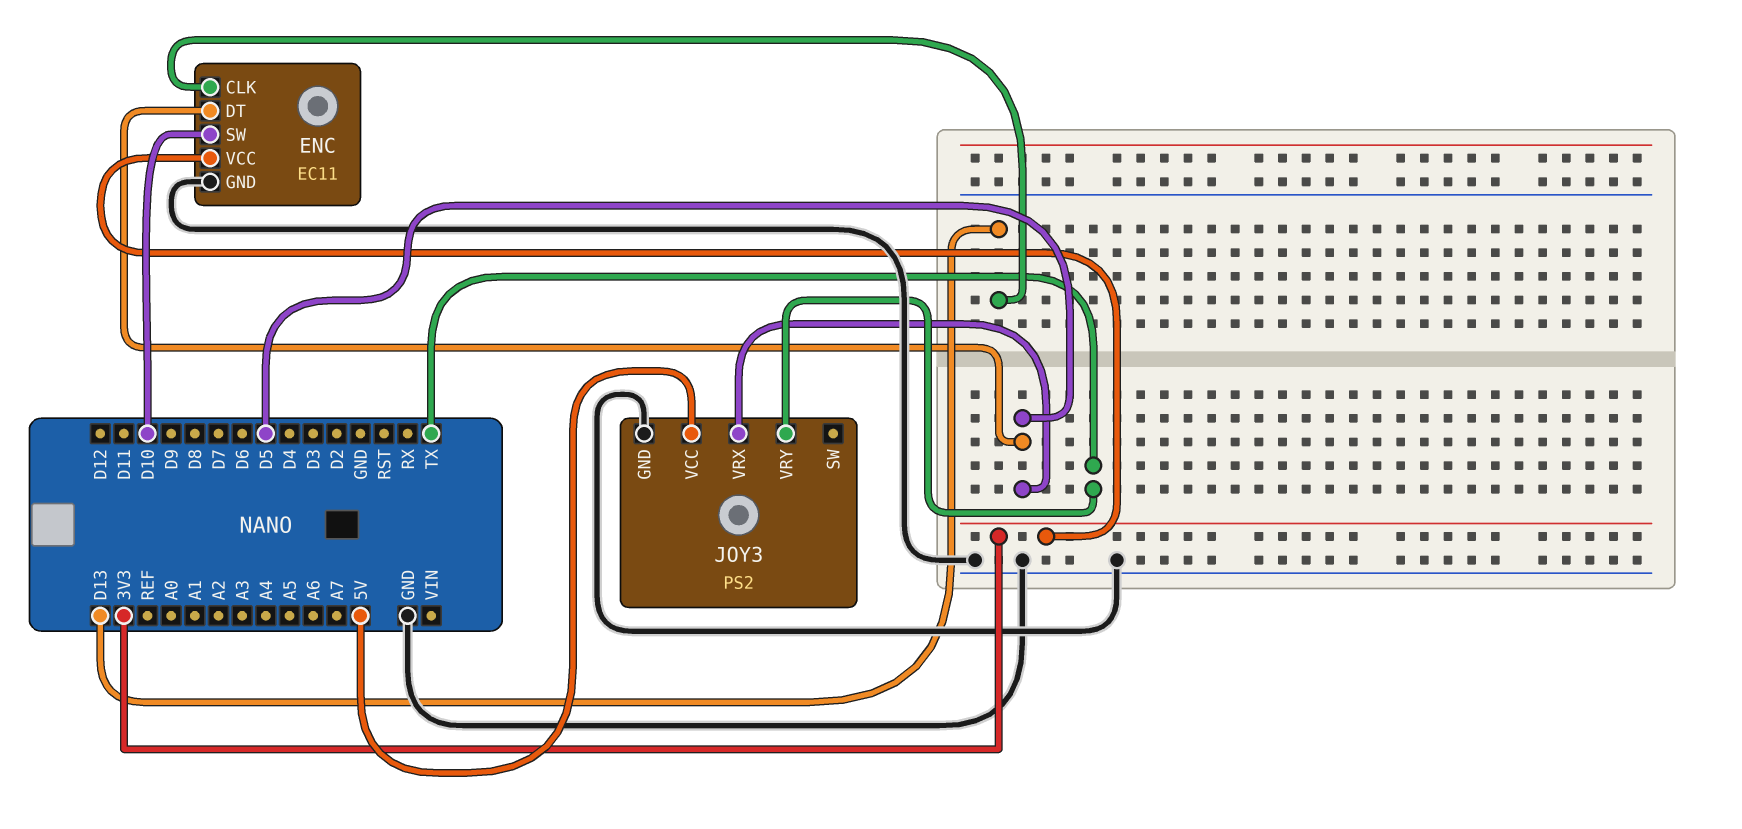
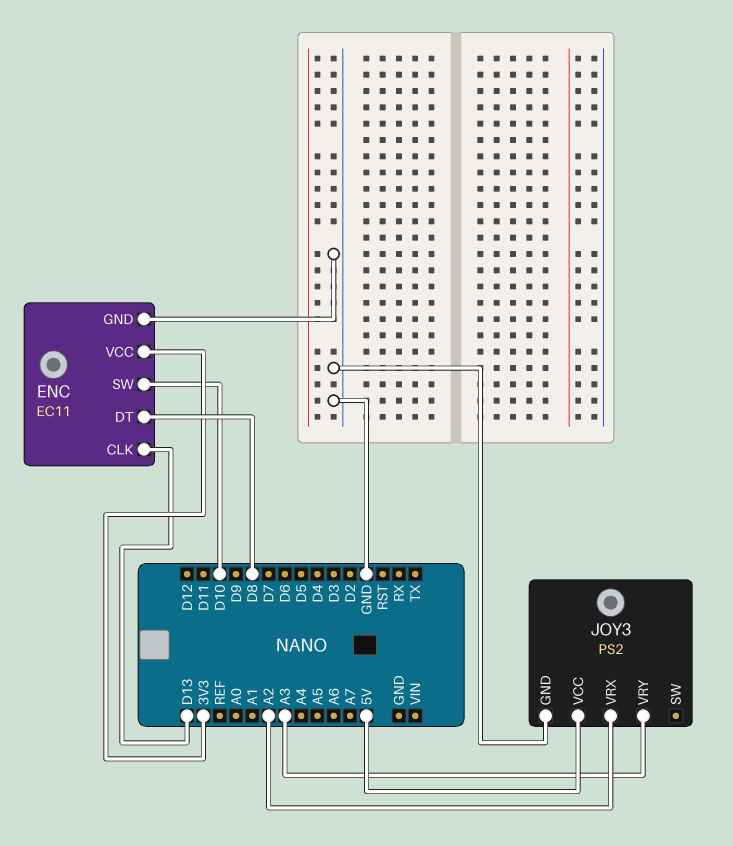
ENC pin DT: D5 -> D8
JOY3 pin VRX: D5 -> A2
JOY3 pin VRY: TX -> A3

